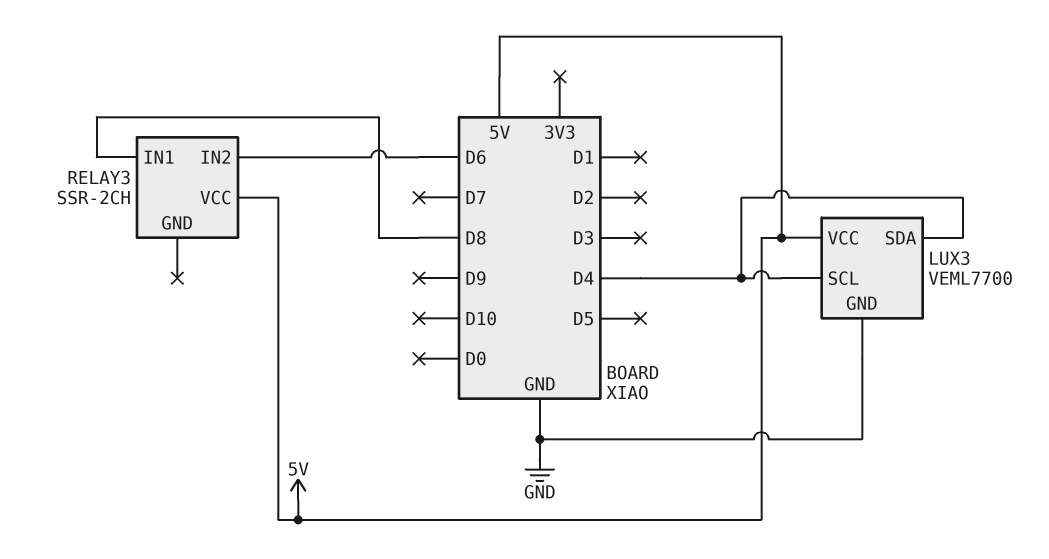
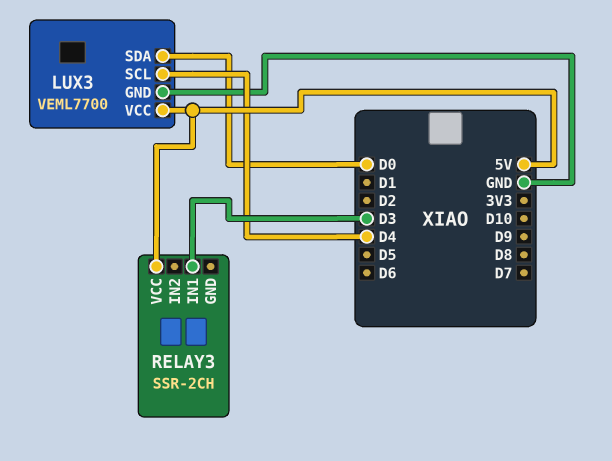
LUX3 pin SDA: D4 -> D0
RELAY3 pin IN1: D8 -> D3
RELAY3 pin IN2: D6 -> none

